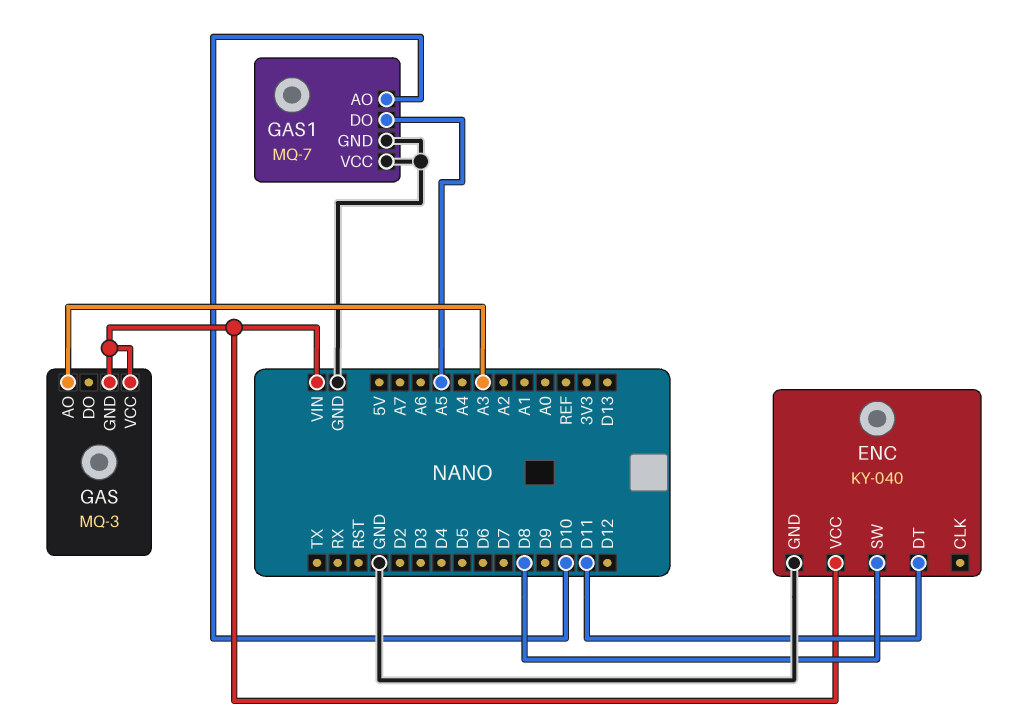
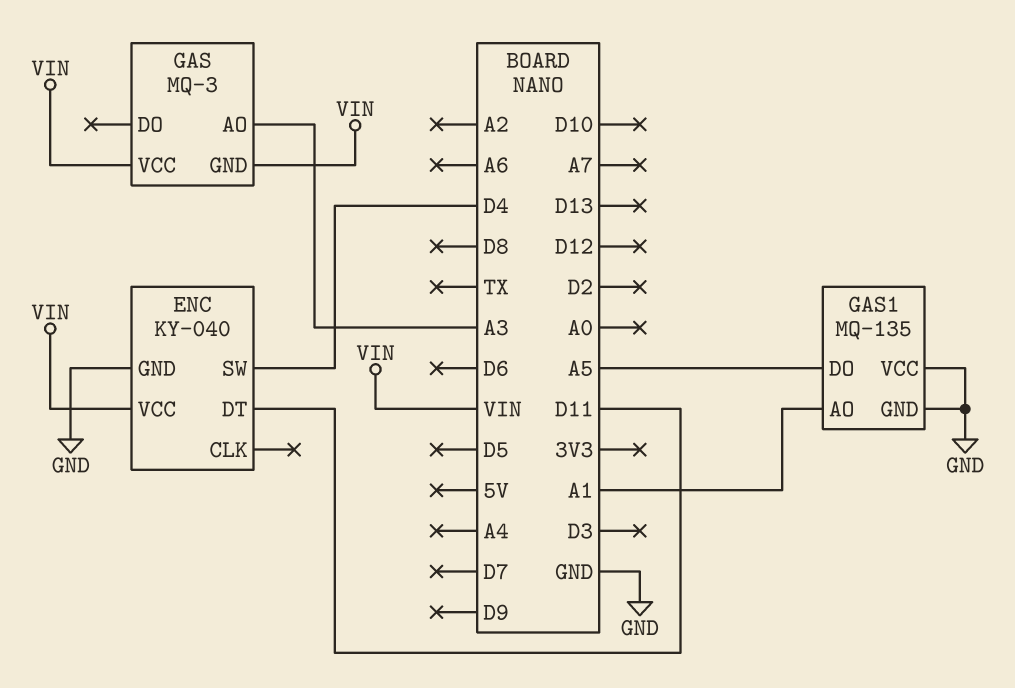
ENC pin SW: D8 -> D4
GAS1: MQ-7 -> MQ-135
GAS1 pin AO: D10 -> A1

